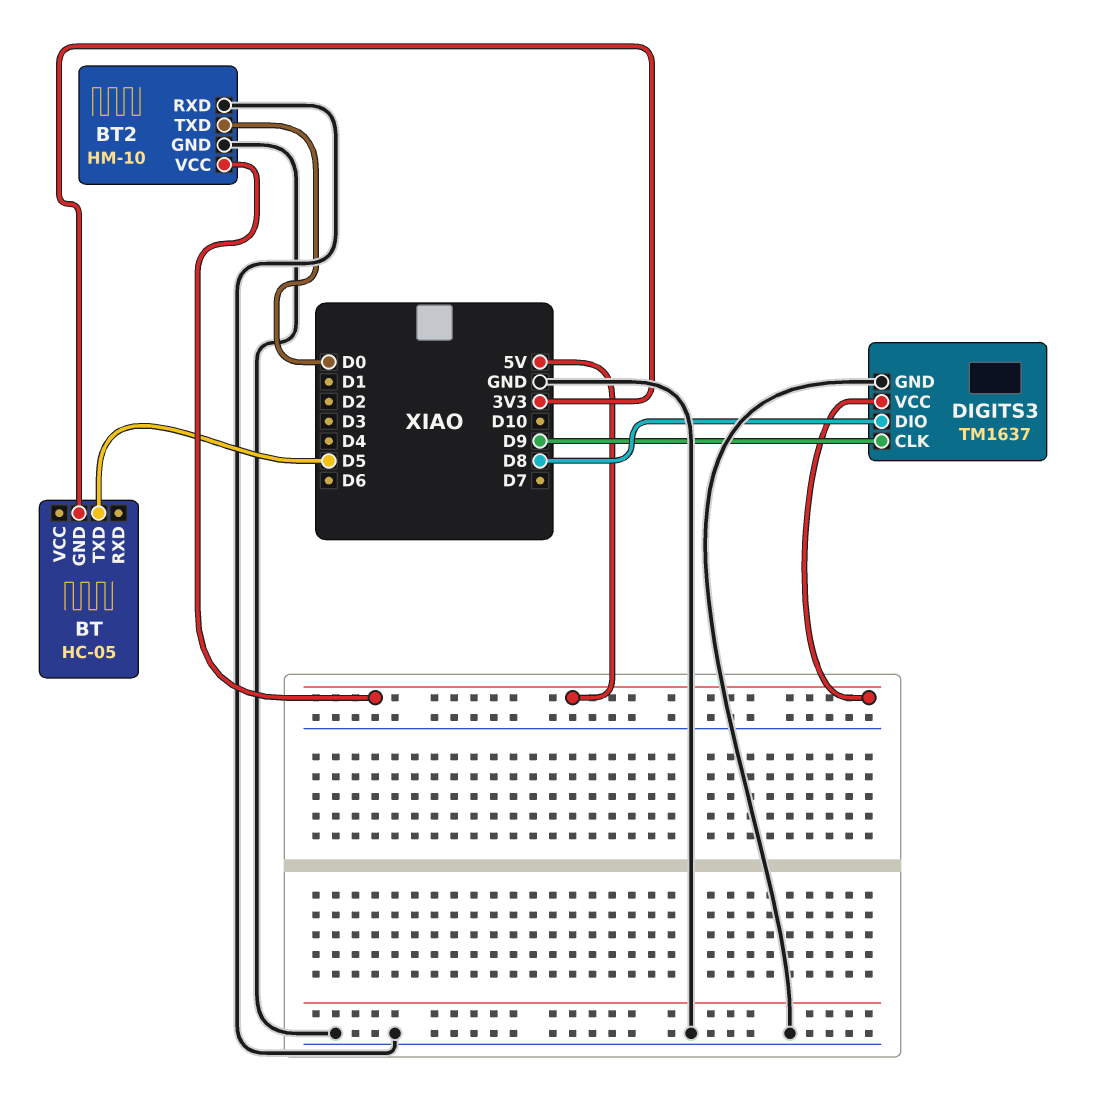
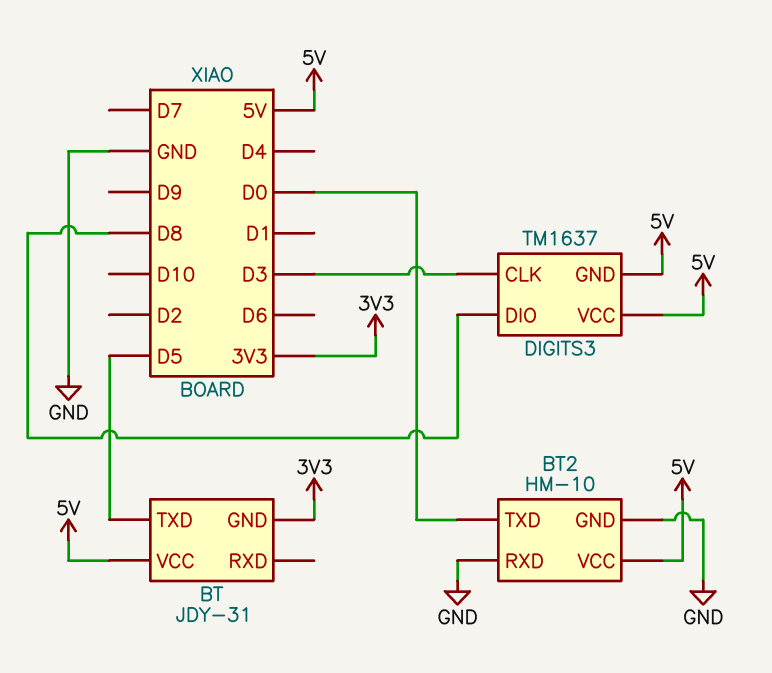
BT: HC-05 -> JDY-31
BT pin VCC: none -> 5V
DIGITS3 pin CLK: D9 -> D3
DIGITS3 pin GND: GND -> 5V

